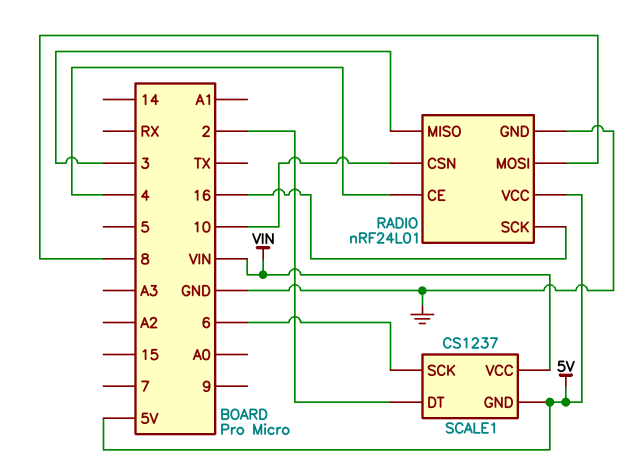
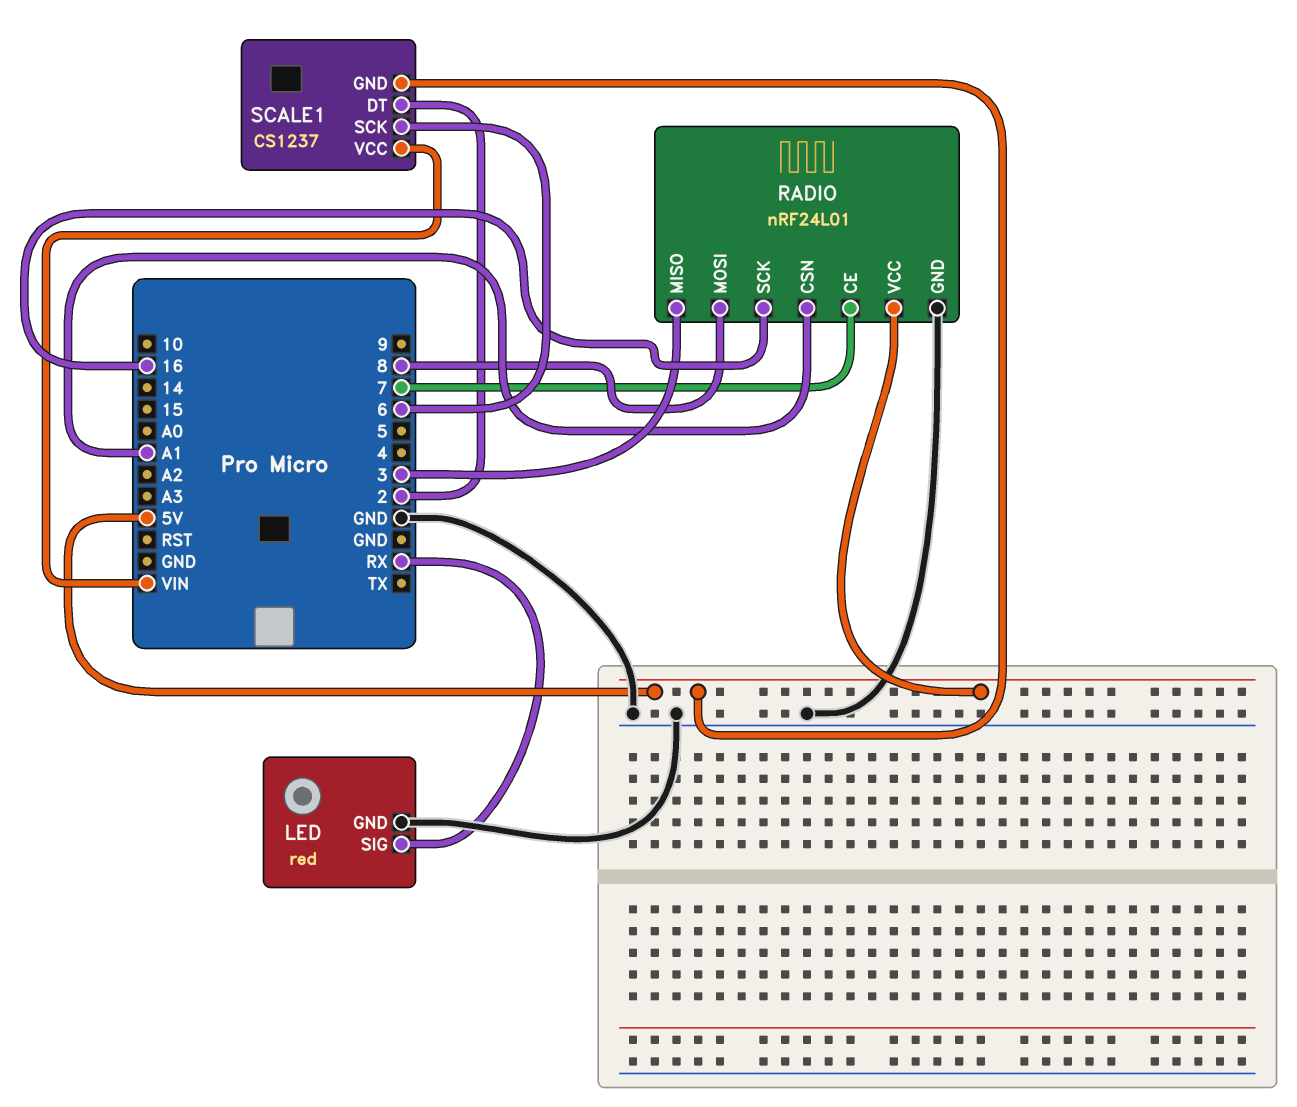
LED: none -> red
LED pin GND: none -> GND
LED pin SIG: none -> RX
RADIO pin CE: 4 -> 7
RADIO pin CSN: 10 -> A1

